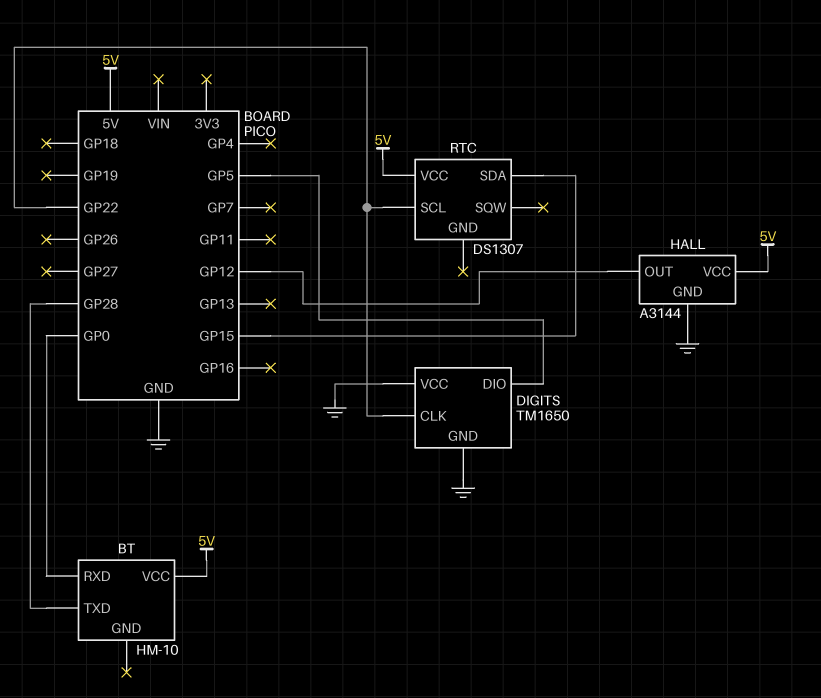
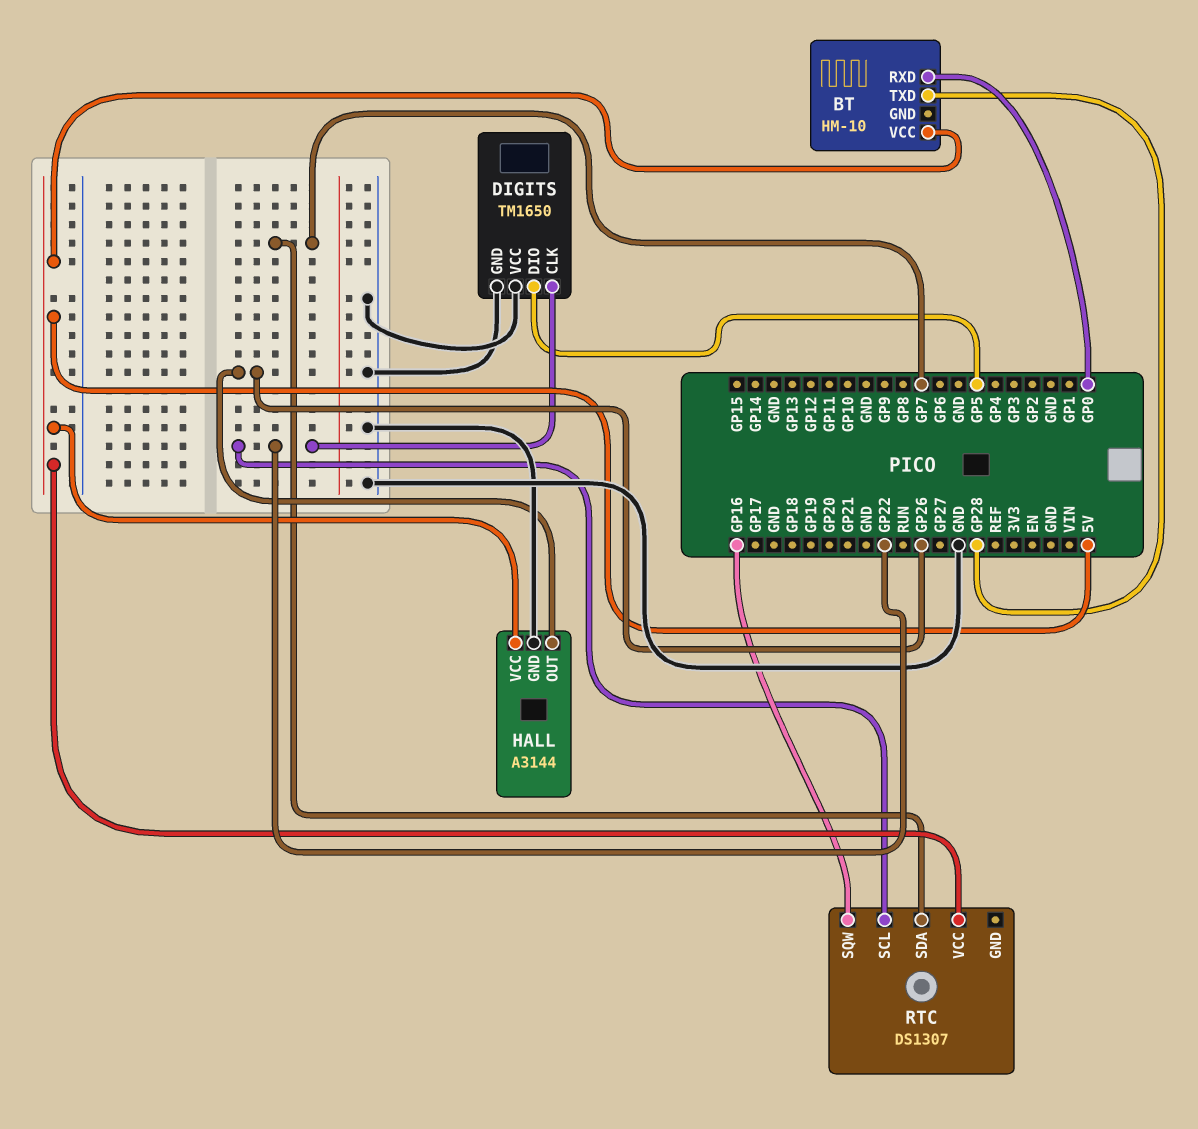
HALL pin OUT: GP12 -> GP26
RTC pin SDA: GP15 -> GP7
RTC pin SQW: none -> GP16

